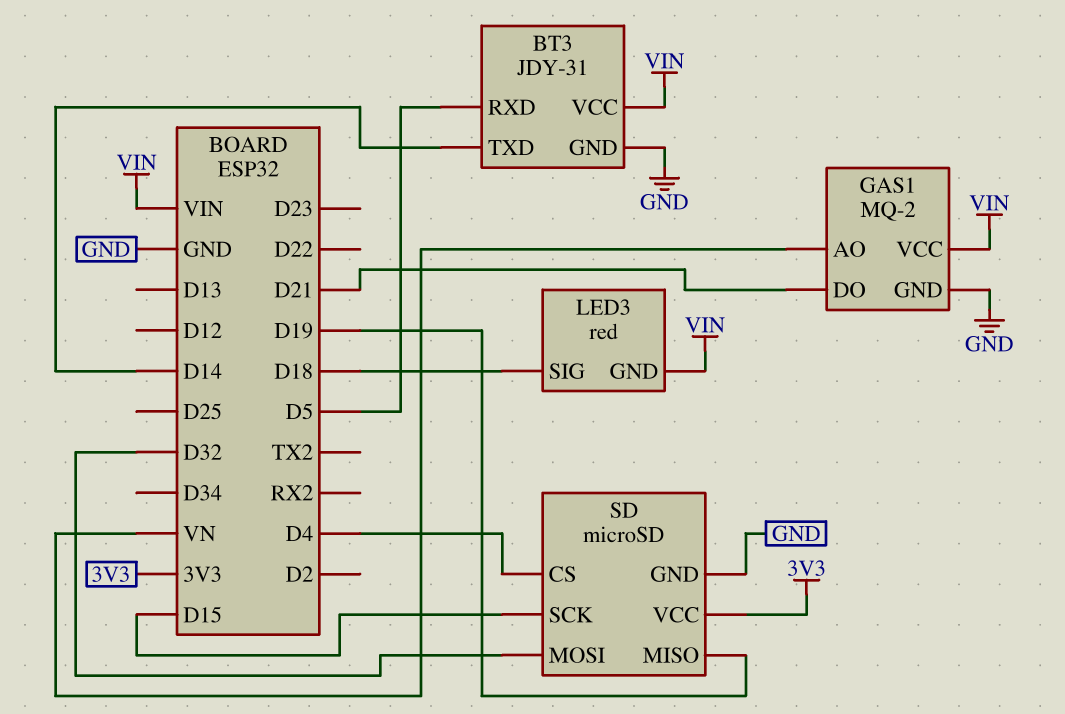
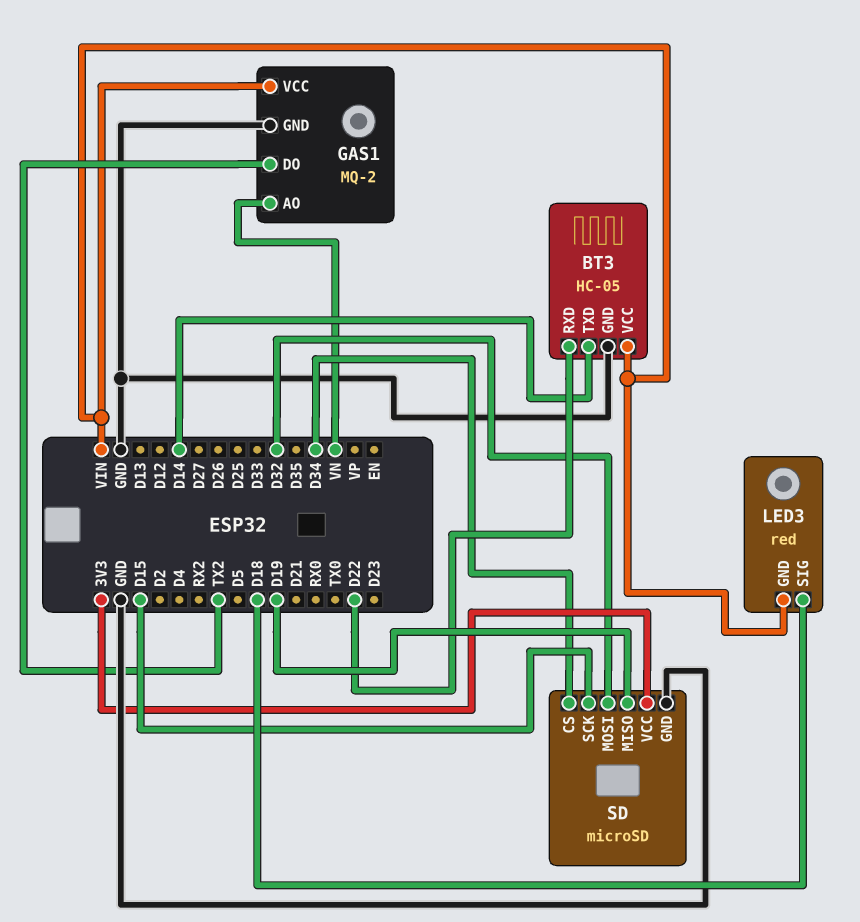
BT3: JDY-31 -> HC-05
BT3 pin RXD: D5 -> D22
GAS1 pin DO: D21 -> TX2
SD pin CS: D4 -> D34

